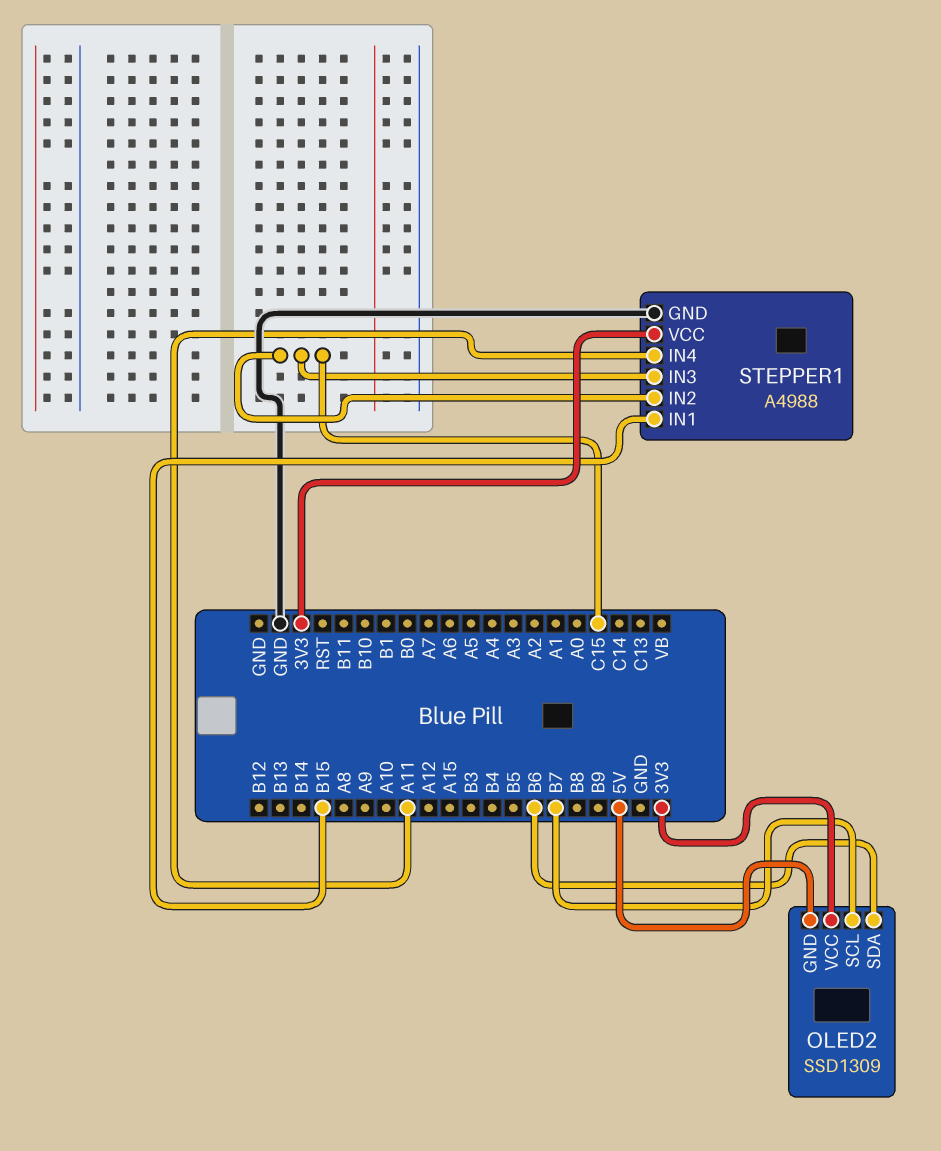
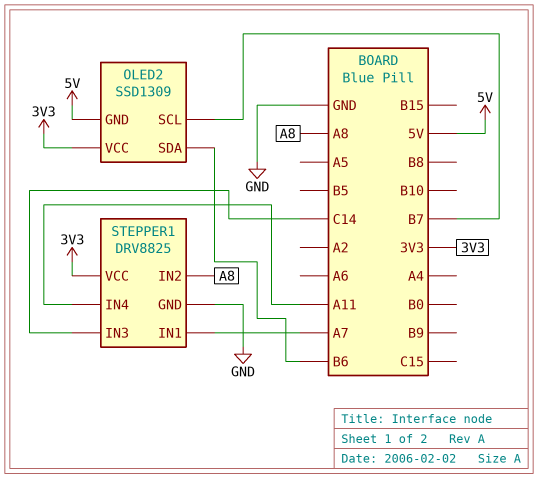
STEPPER1: A4988 -> DRV8825
STEPPER1 pin IN1: B15 -> A7
STEPPER1 pin IN2: C15 -> A8
STEPPER1 pin IN3: C15 -> C14

